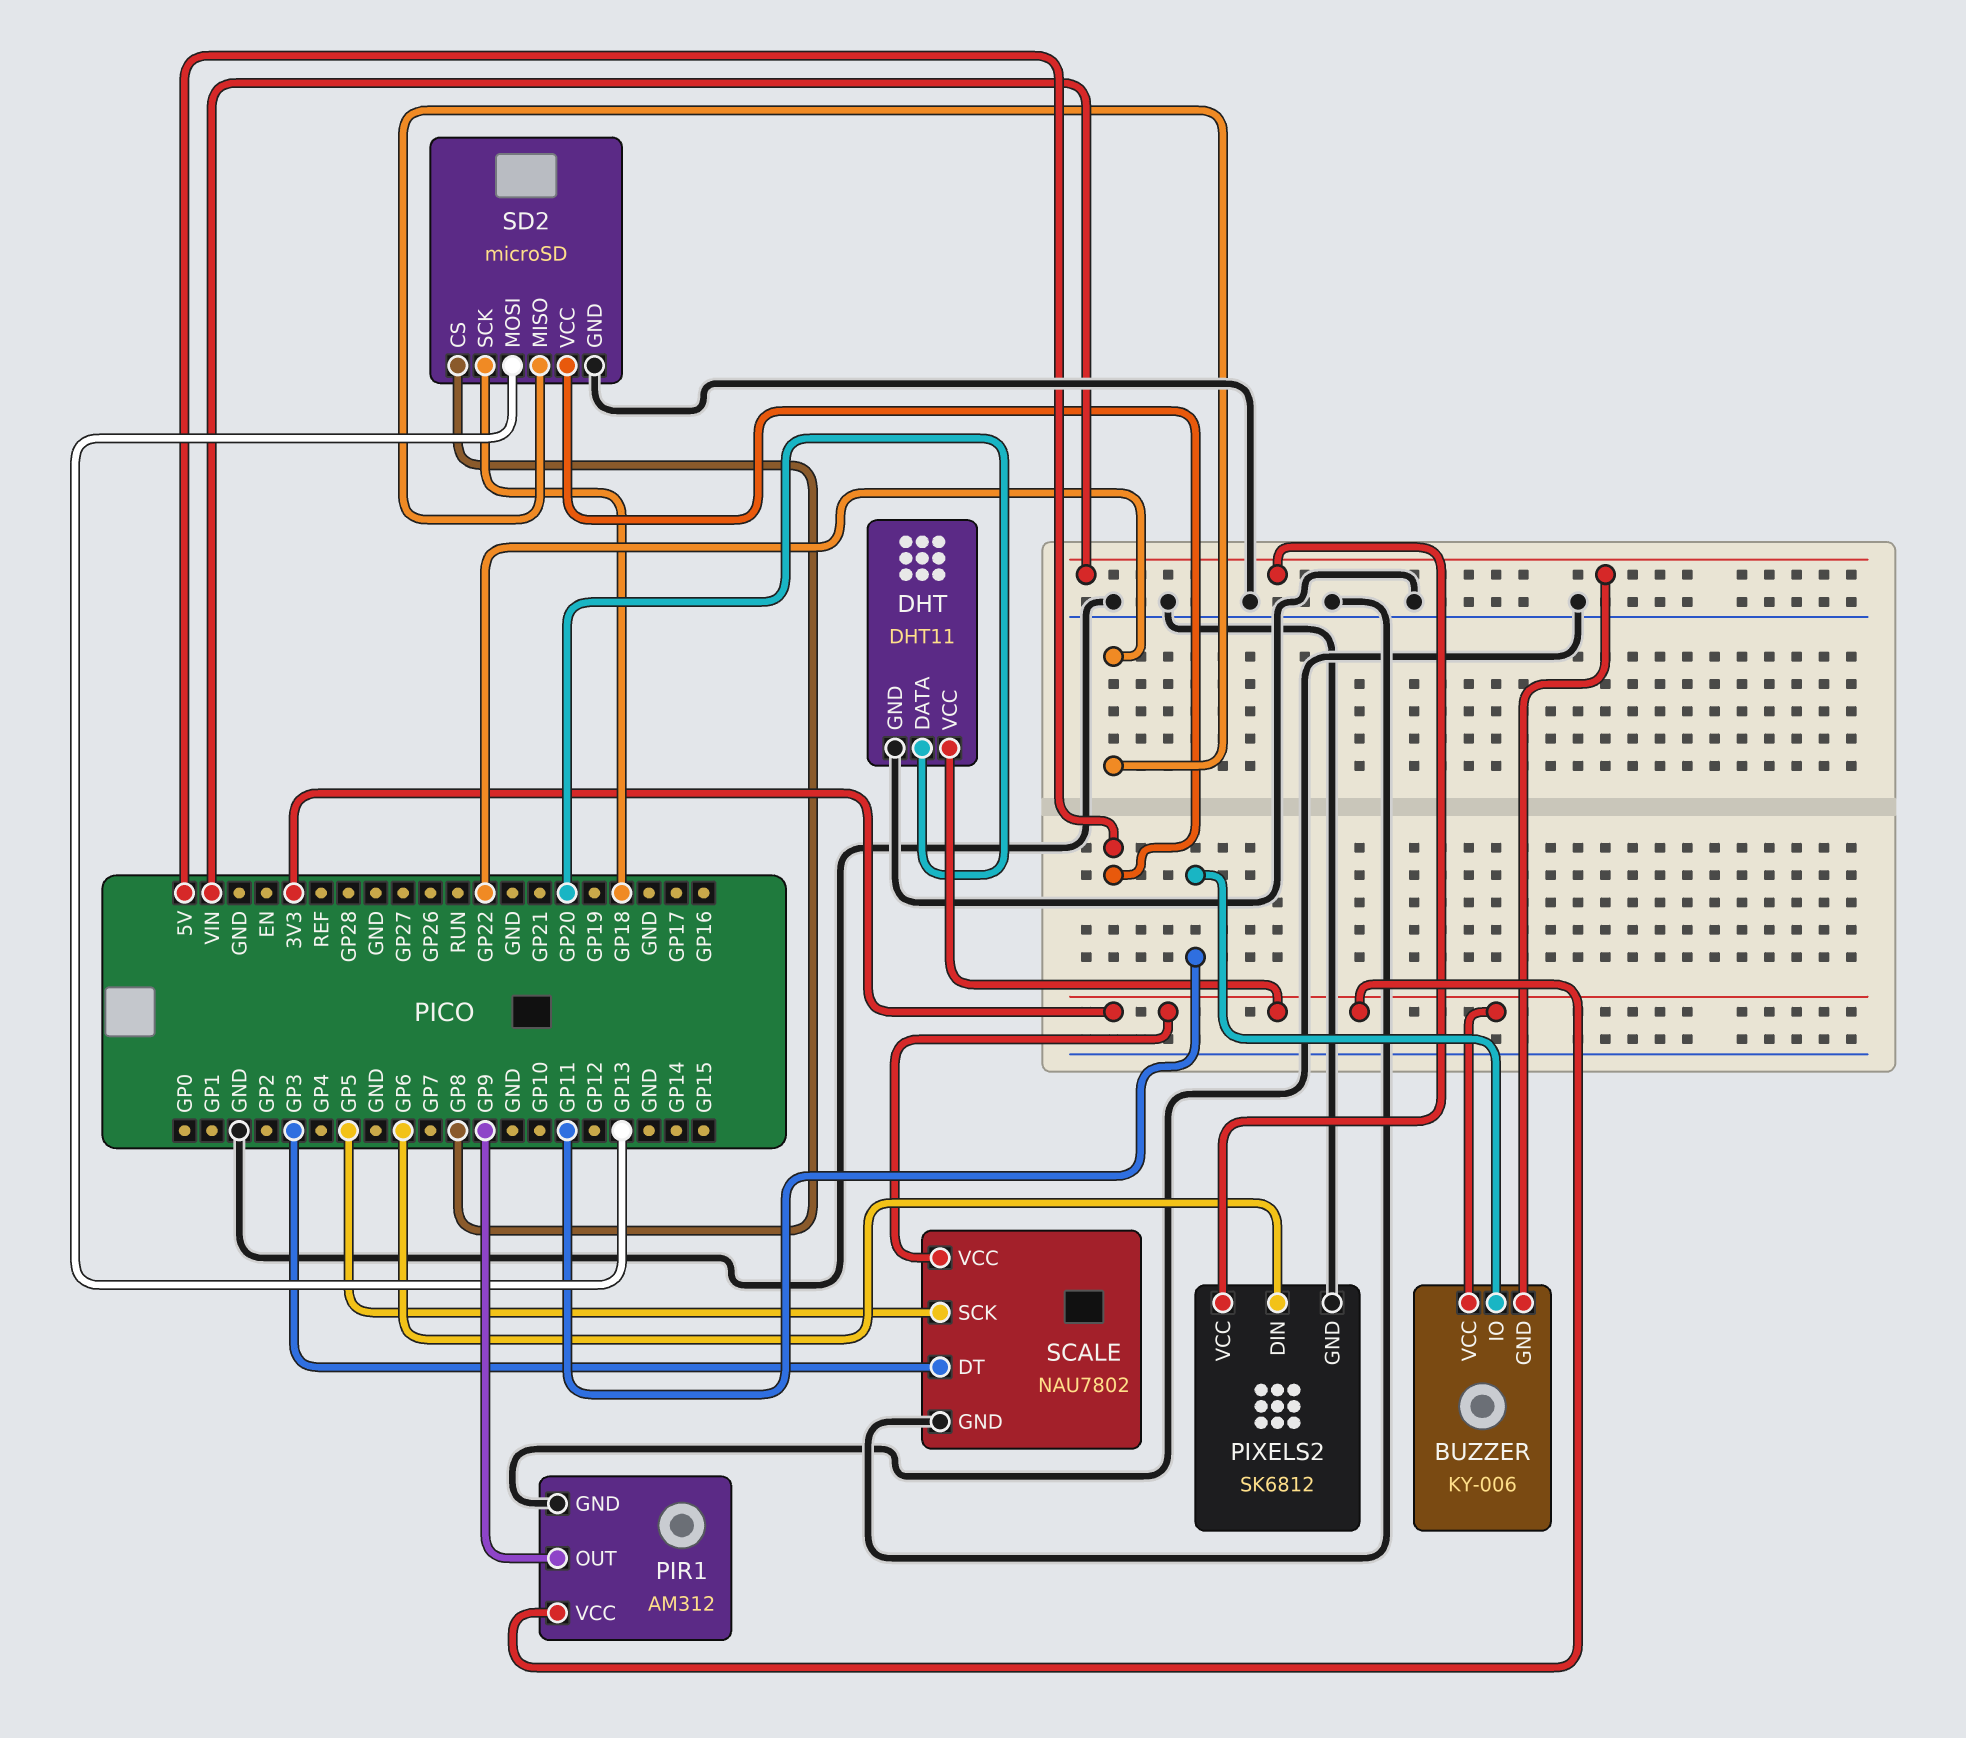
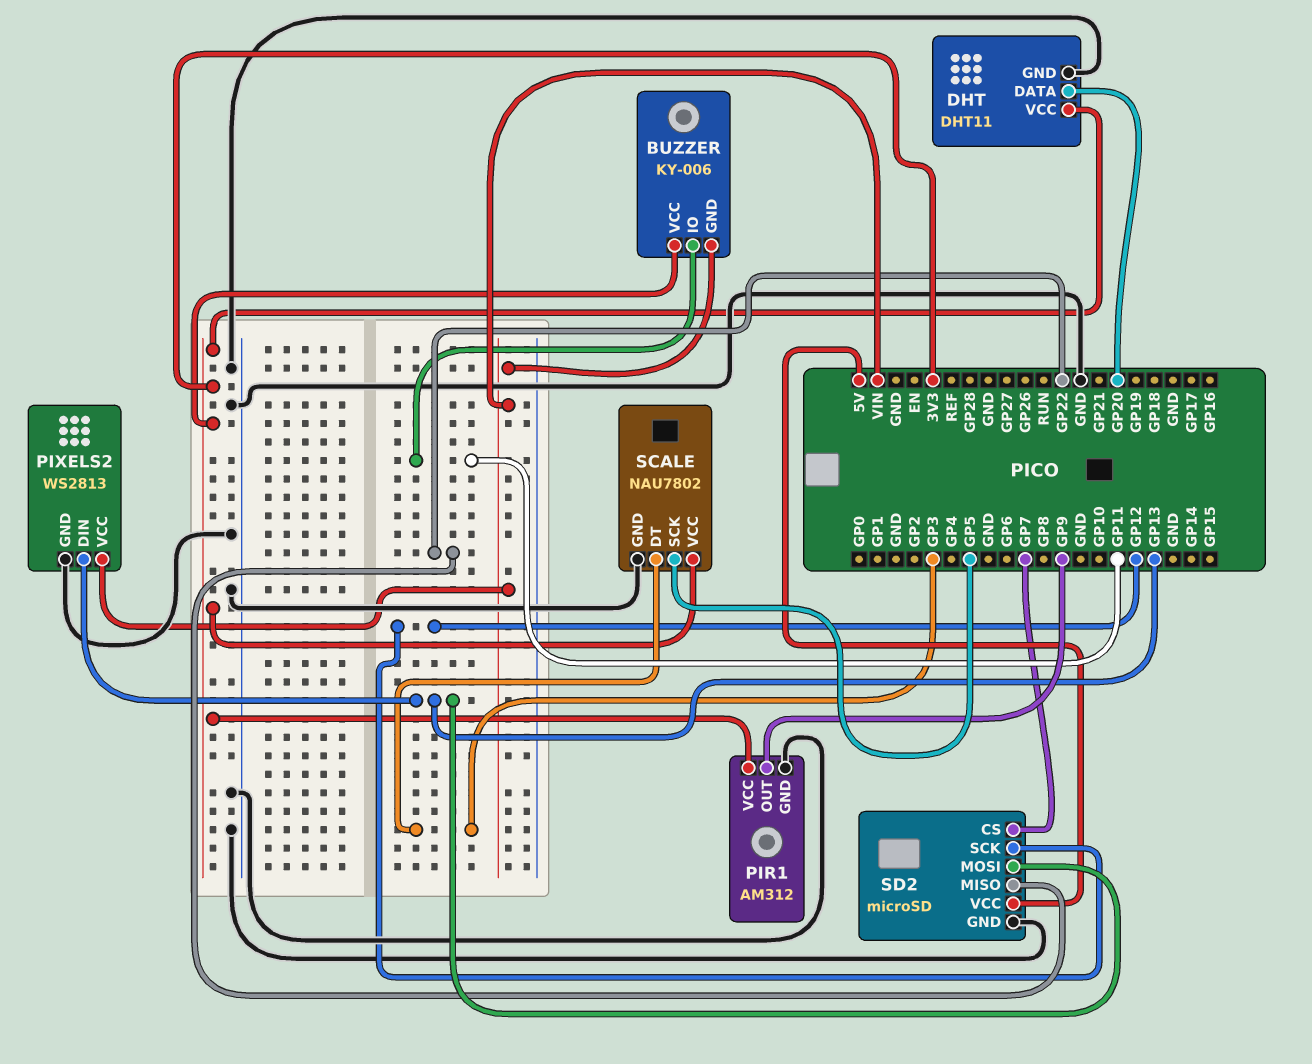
PIXELS2: SK6812 -> WS2813
PIXELS2 pin DIN: GP6 -> GP13
SD2 pin CS: GP8 -> GP7
SD2 pin SCK: GP18 -> GP12

